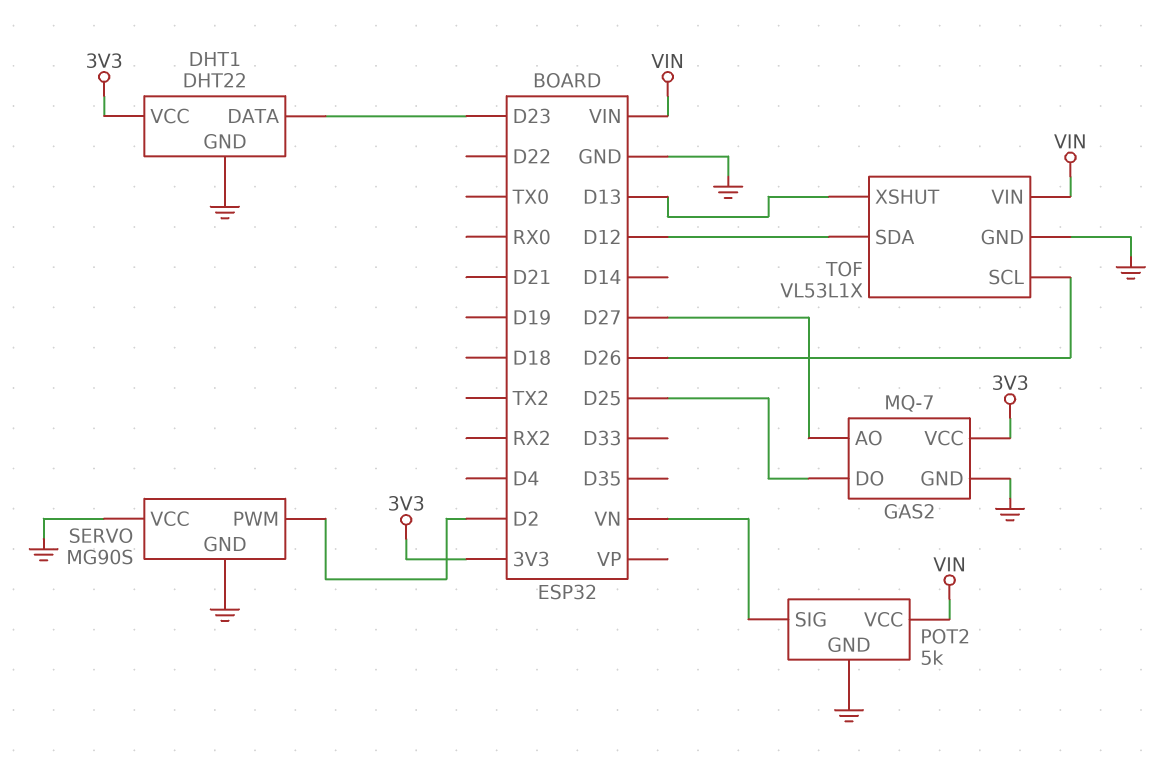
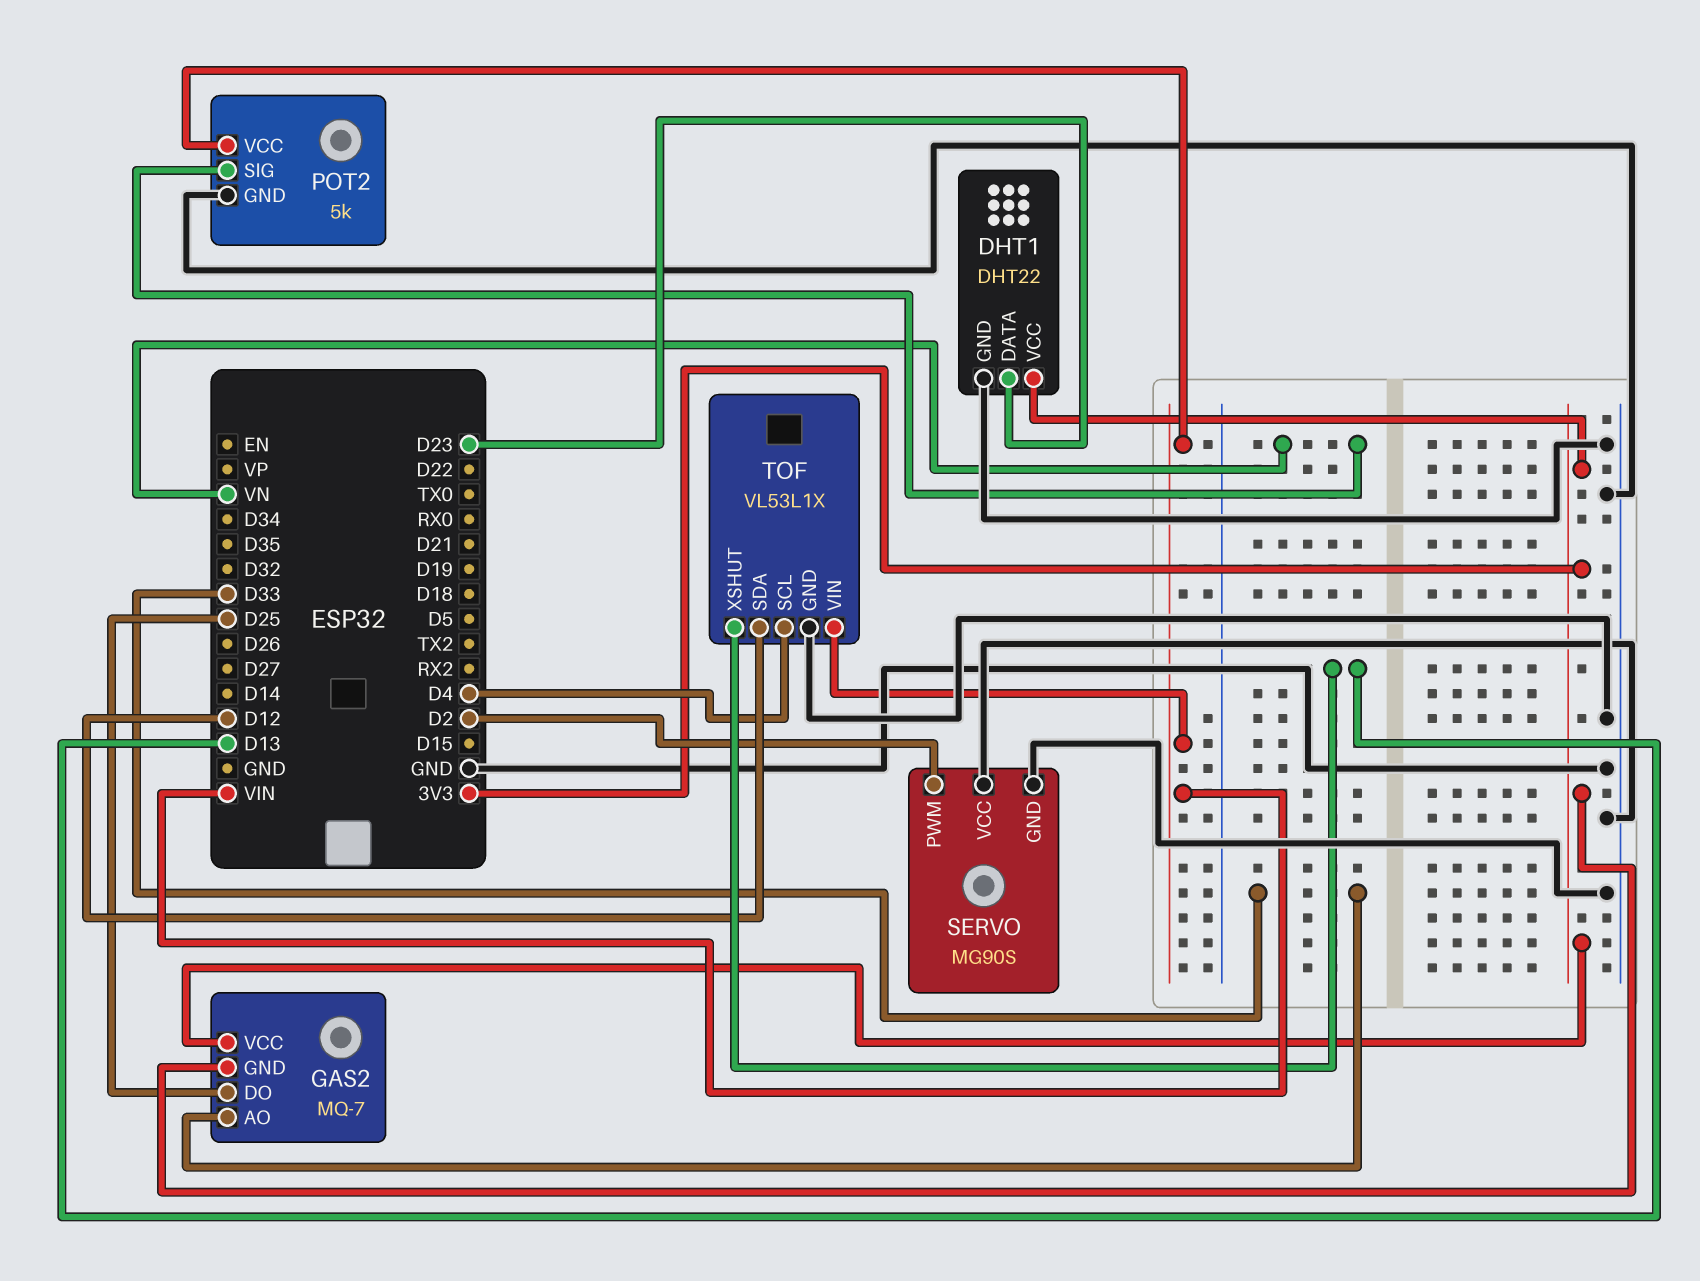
GAS2 pin AO: D27 -> D33
GAS2 pin GND: GND -> 3V3
TOF pin SCL: D26 -> D4

